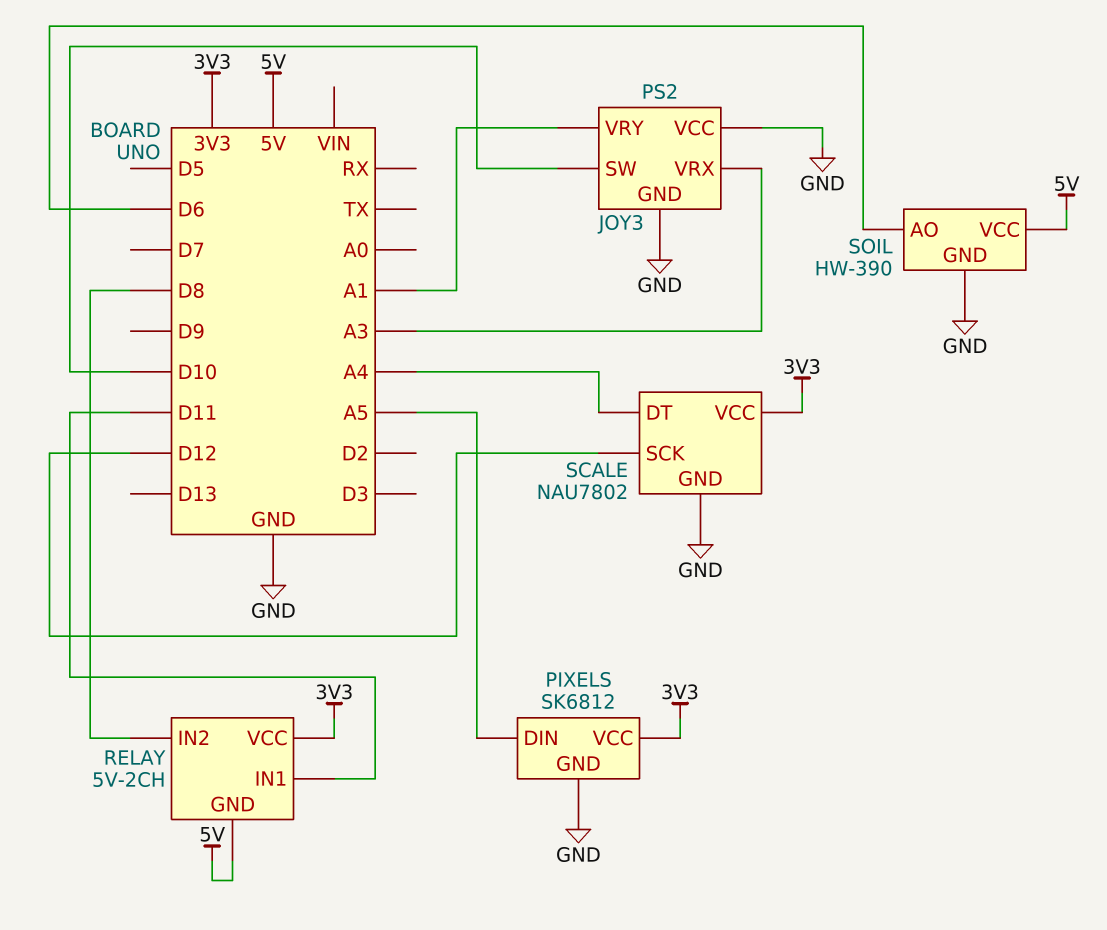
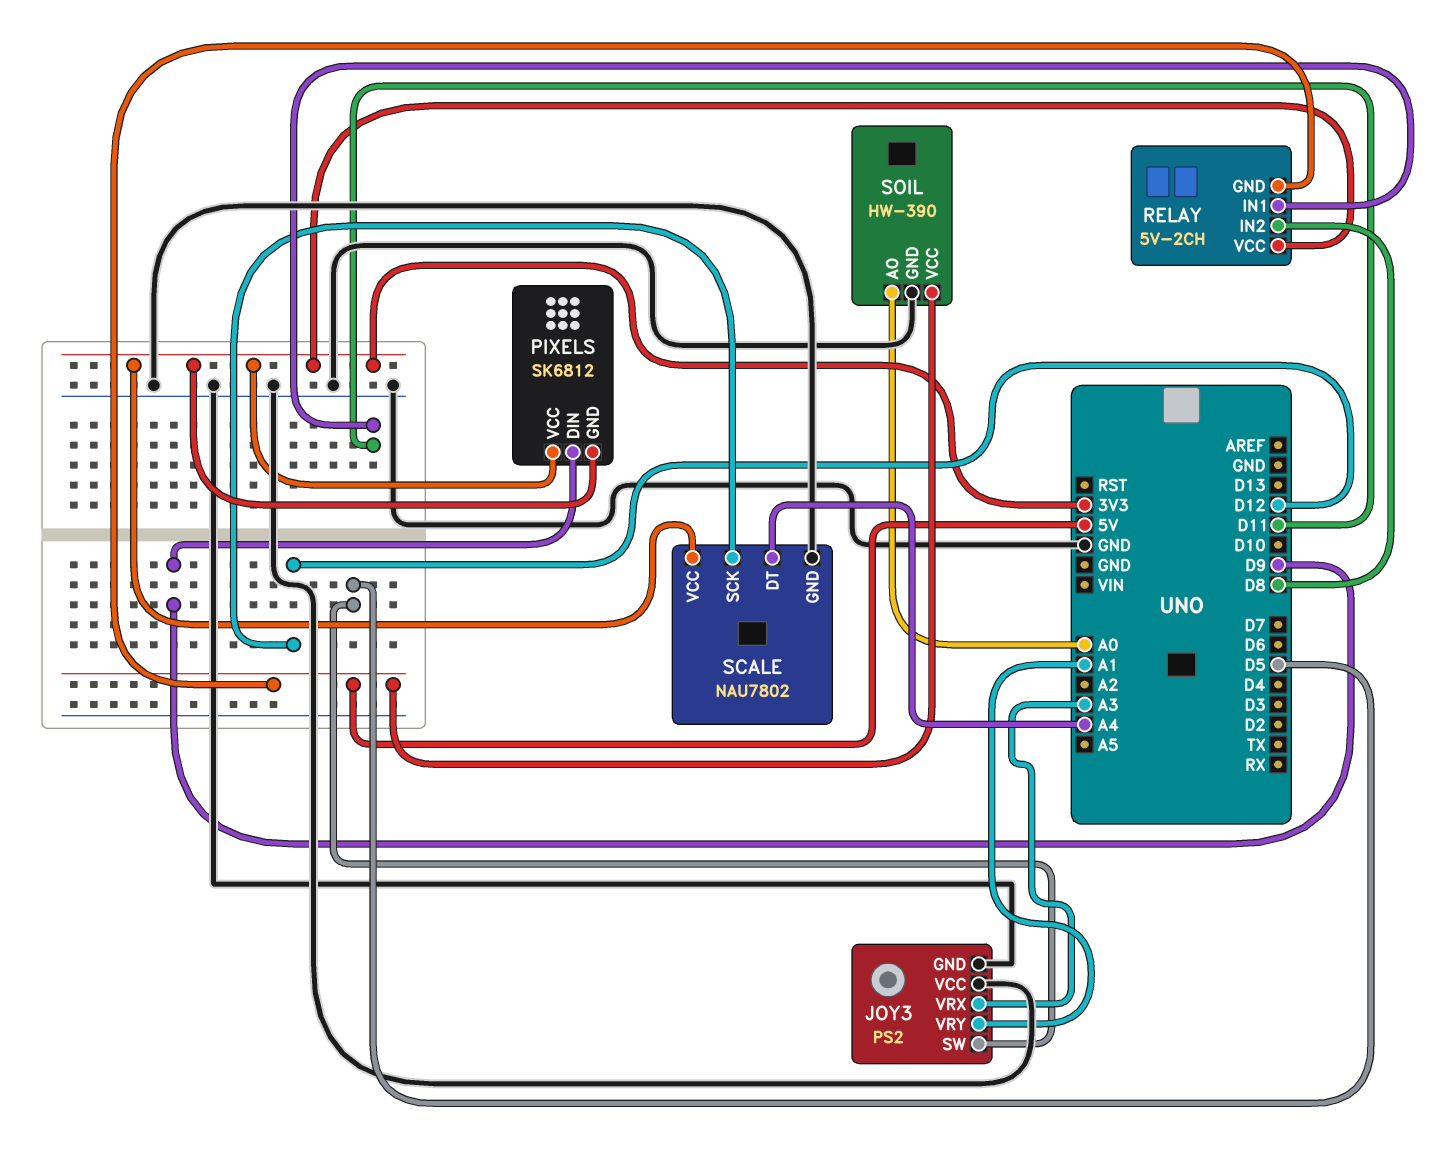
JOY3 pin SW: D10 -> D5
PIXELS pin DIN: A5 -> D9
PIXELS pin GND: GND -> 3V3
SOIL pin AO: D6 -> A0

